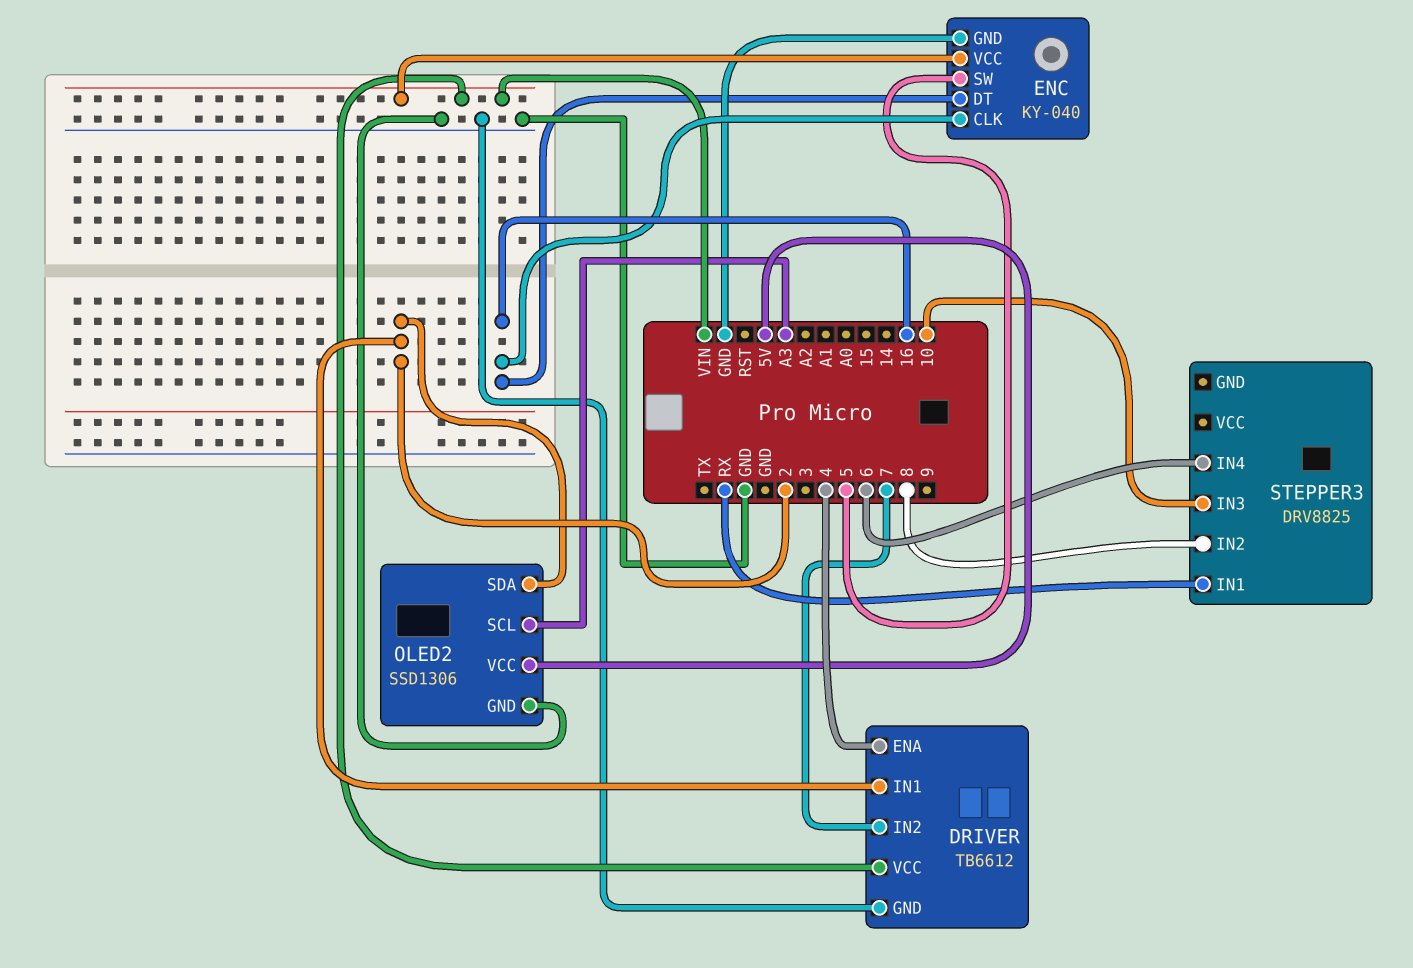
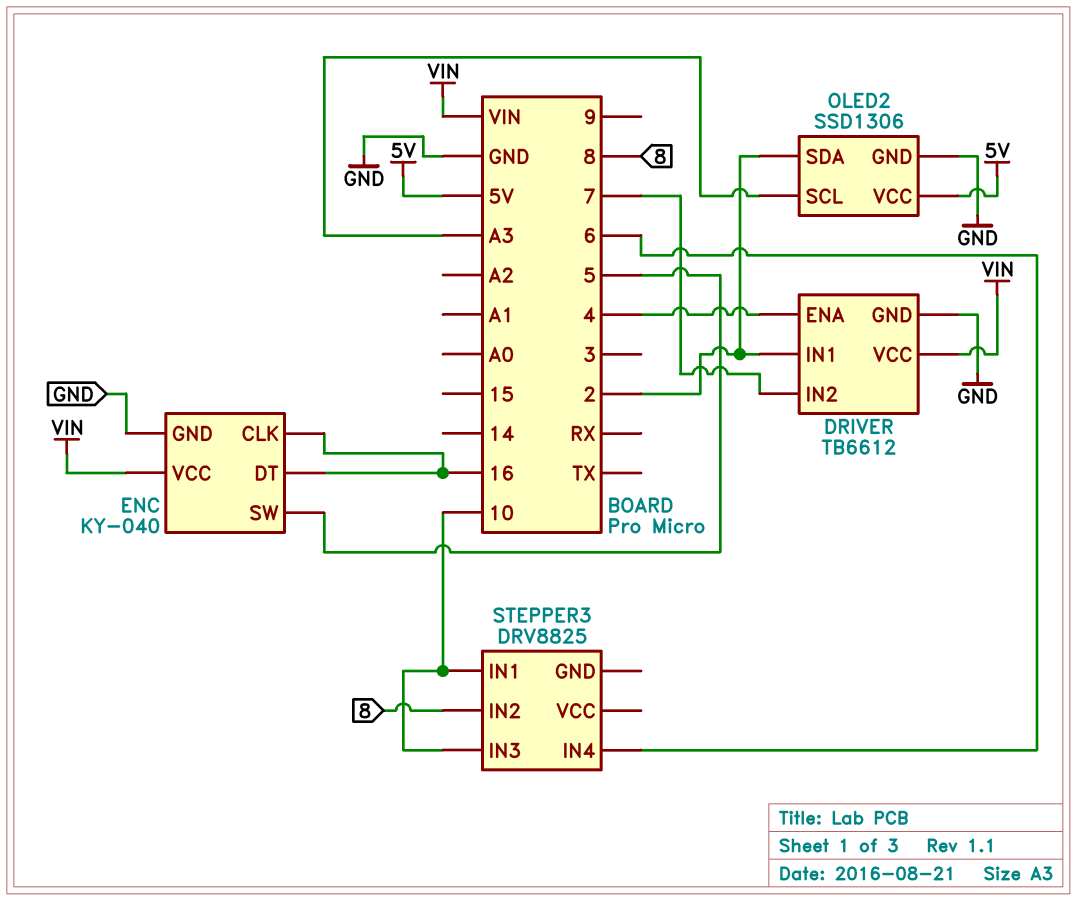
STEPPER3 pin IN1: RX -> 10

